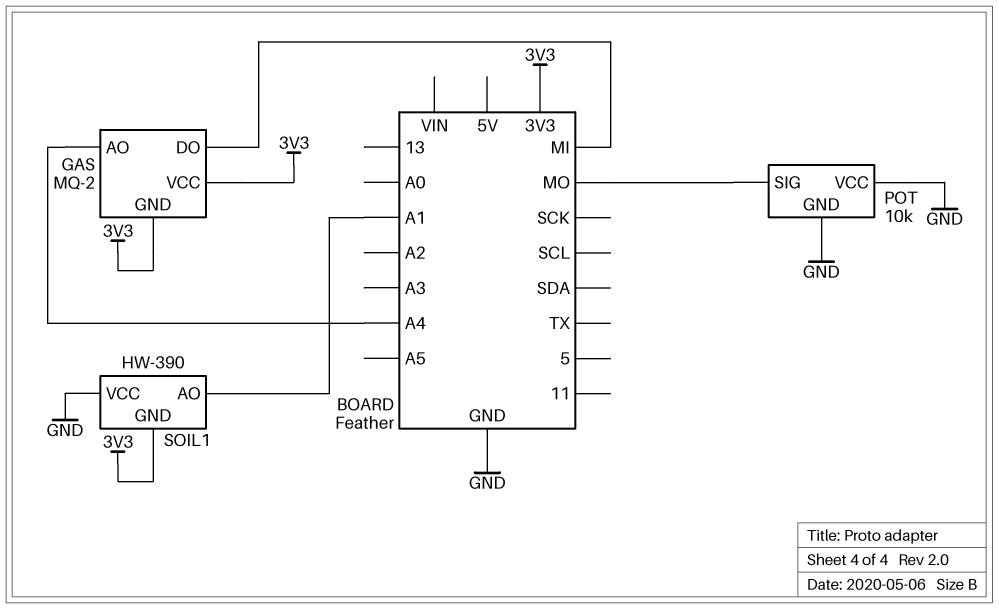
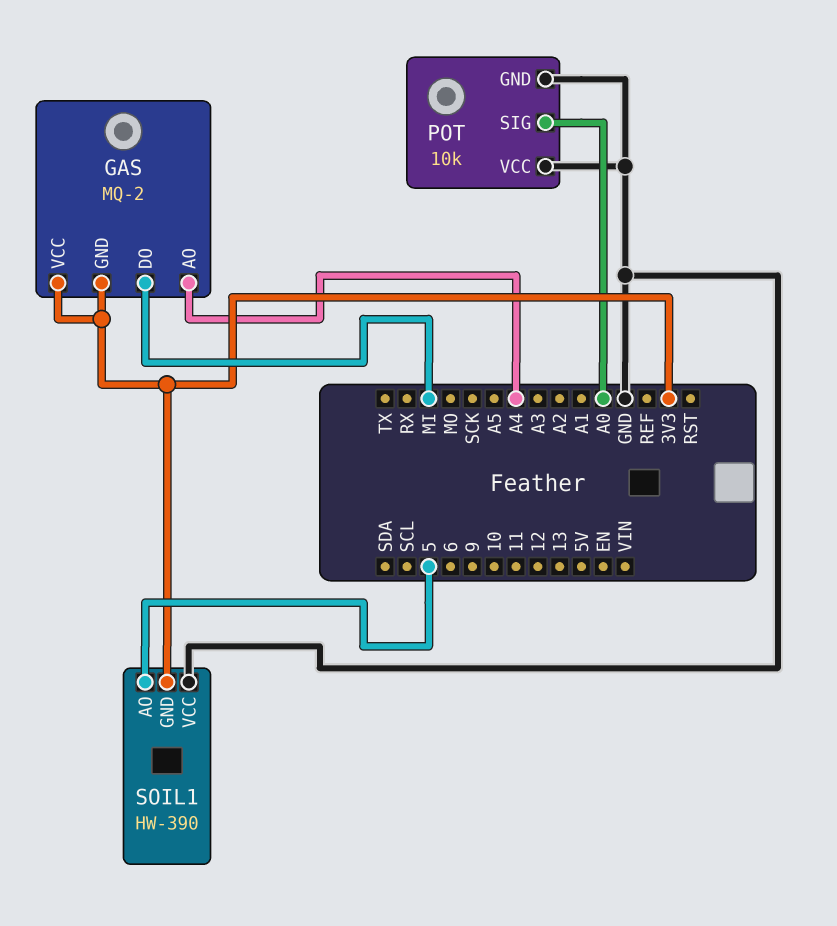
POT pin SIG: MO -> A0
SOIL1 pin AO: A1 -> 5

